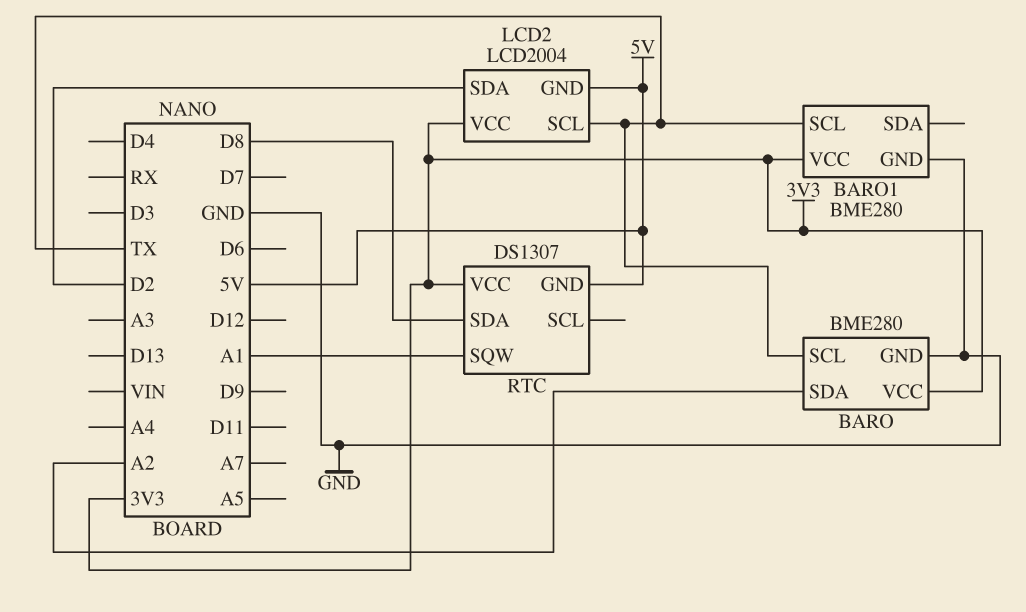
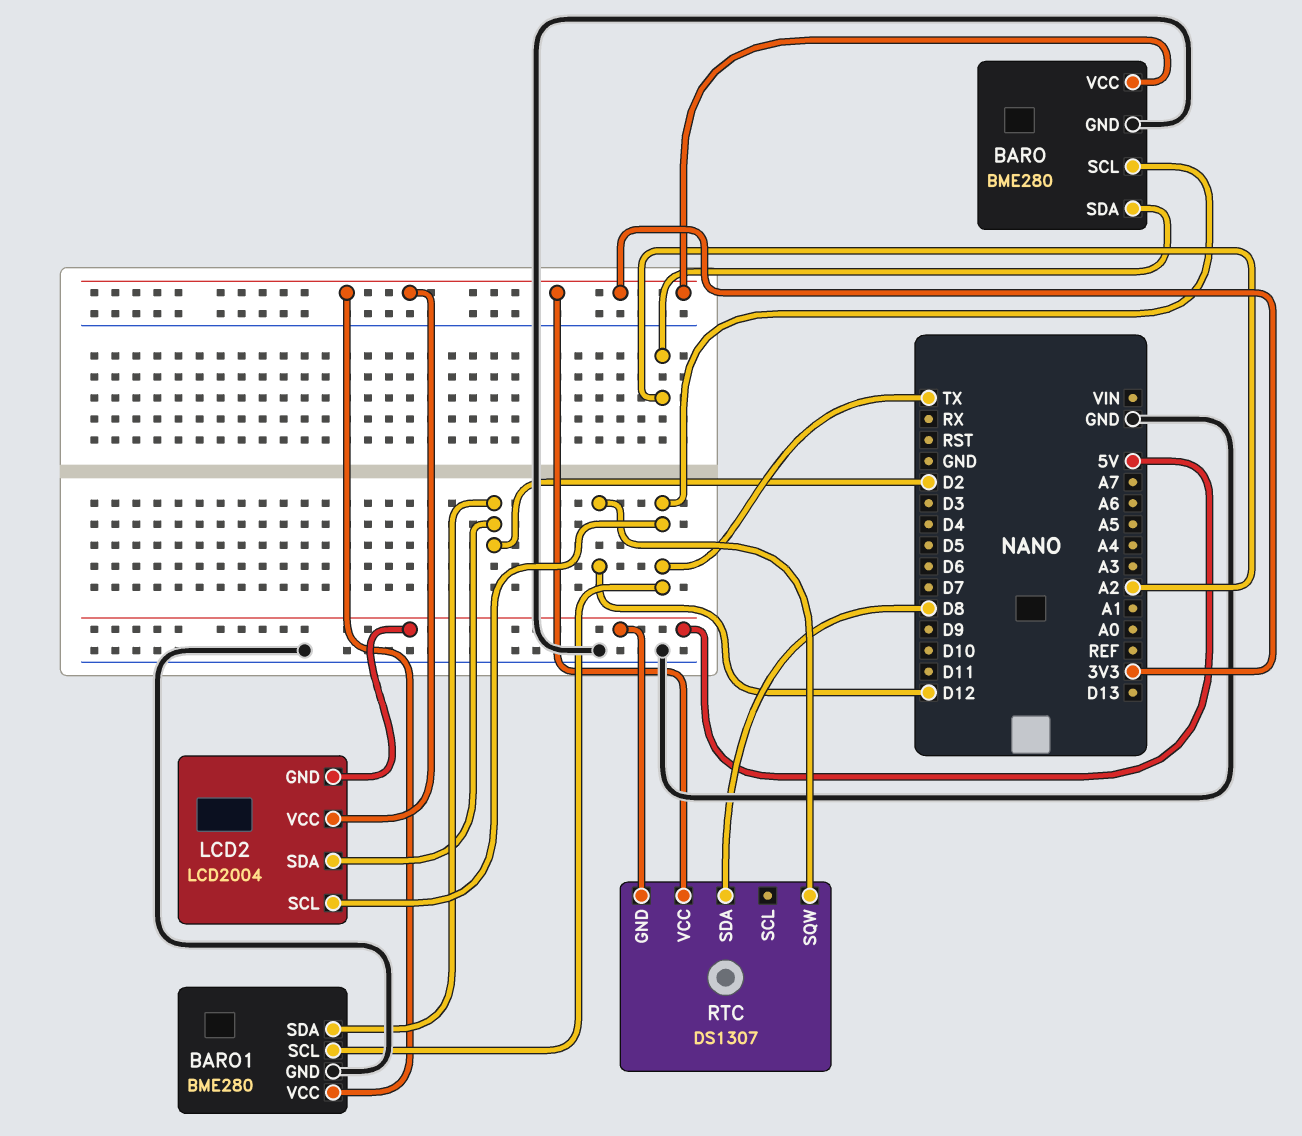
BARO1 pin SDA: none -> D2
RTC pin SQW: A1 -> D12

